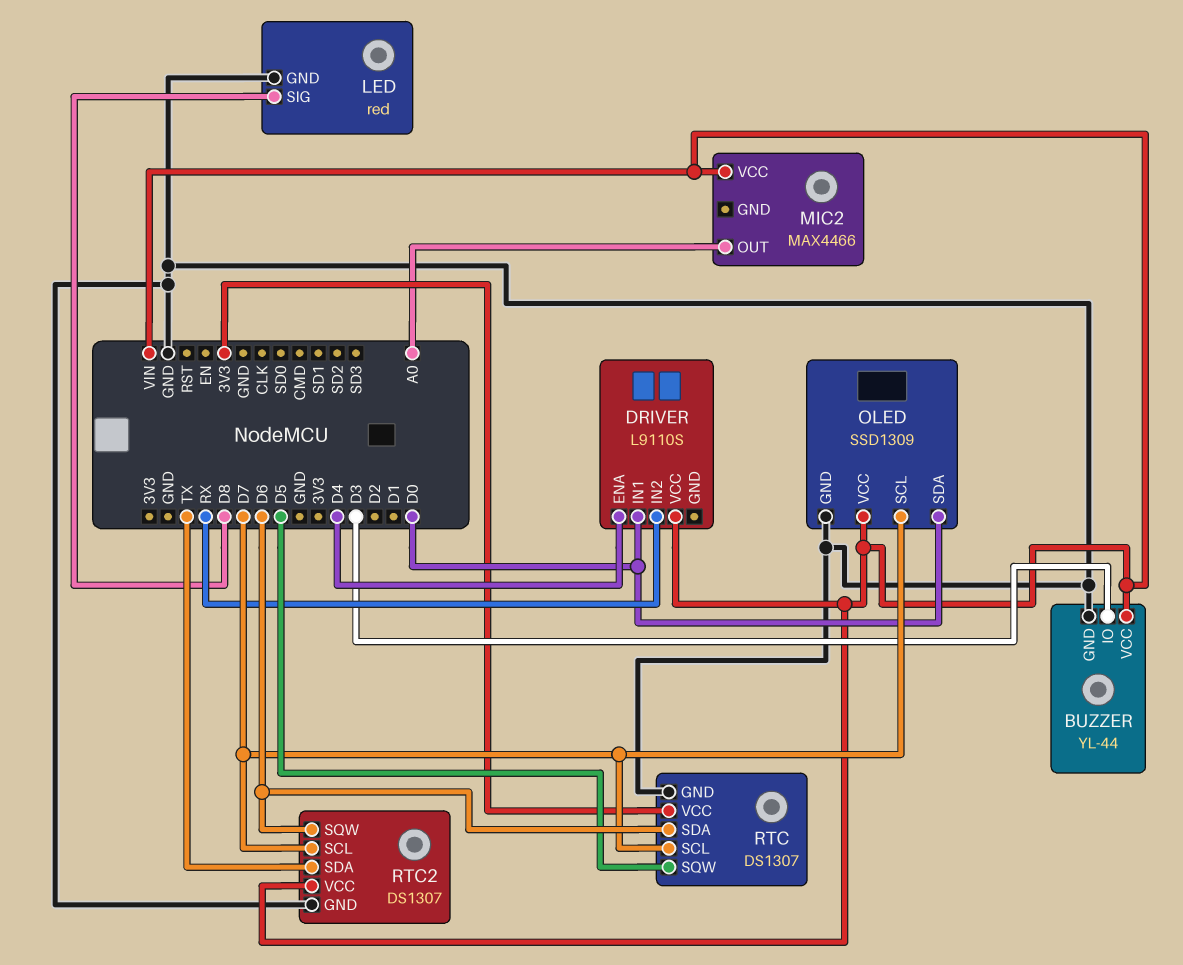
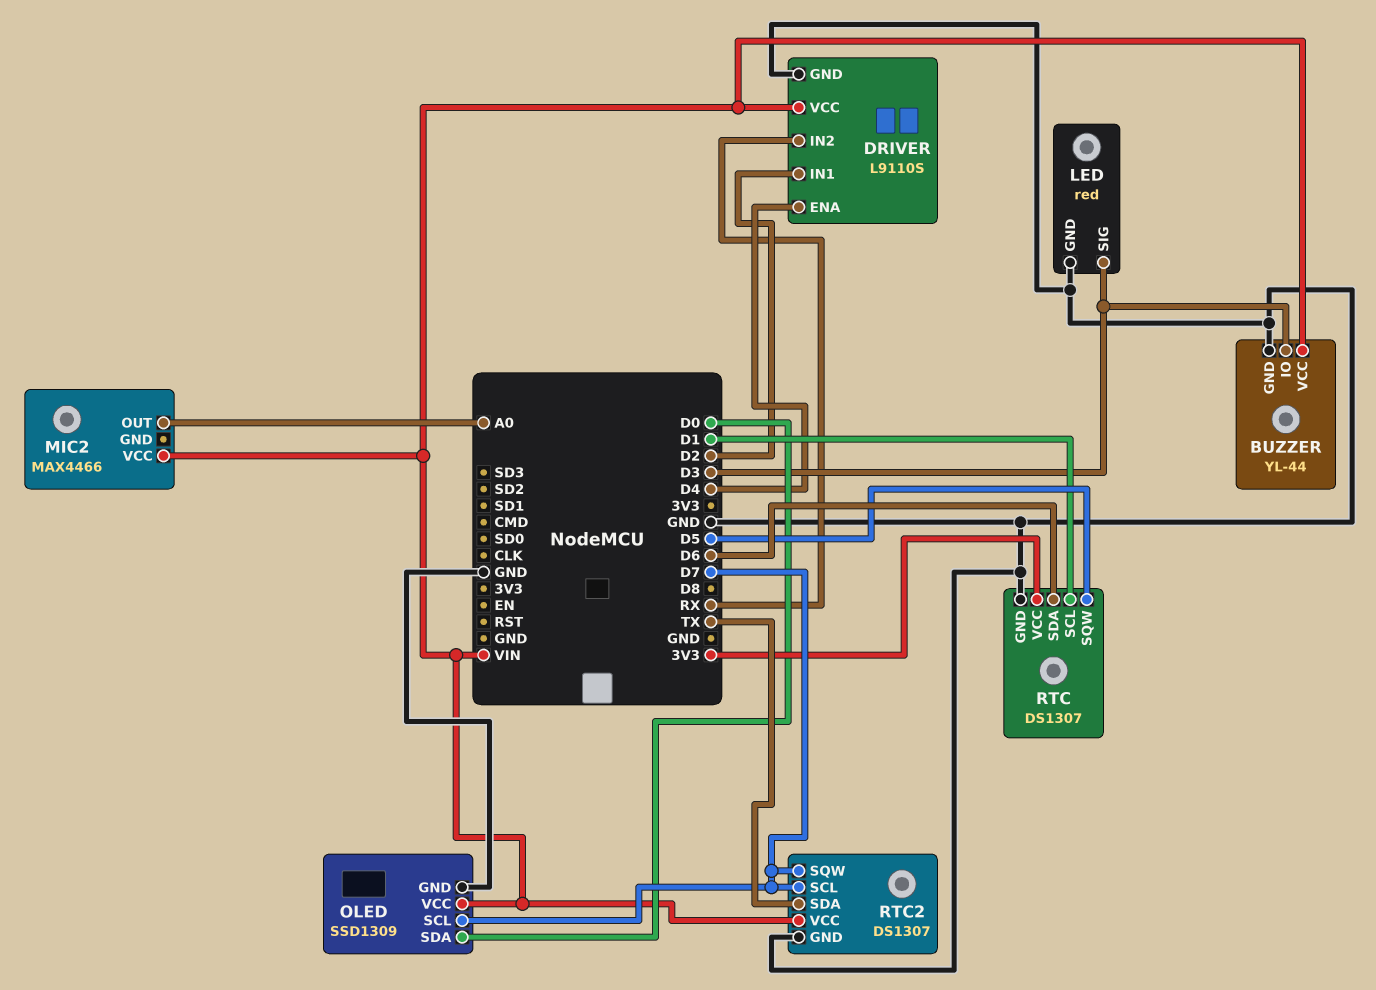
DRIVER pin GND: none -> GND
DRIVER pin IN1: D0 -> D2
LED pin SIG: D8 -> D3
RTC pin SCL: D7 -> D1
RTC2 pin SQW: D6 -> D7

